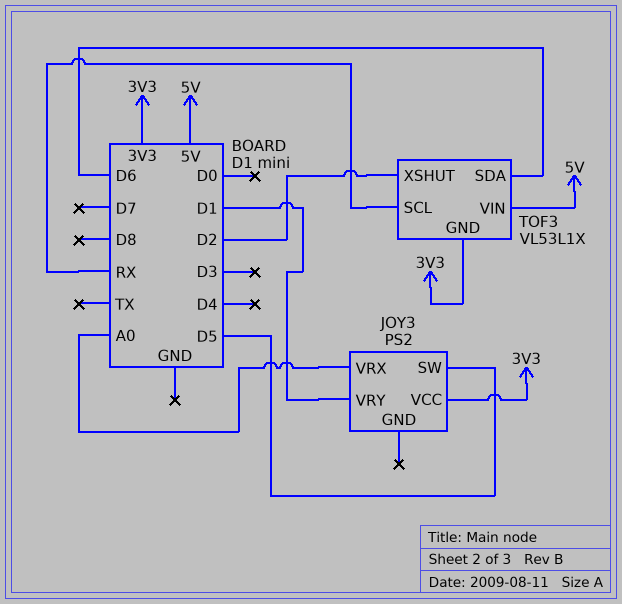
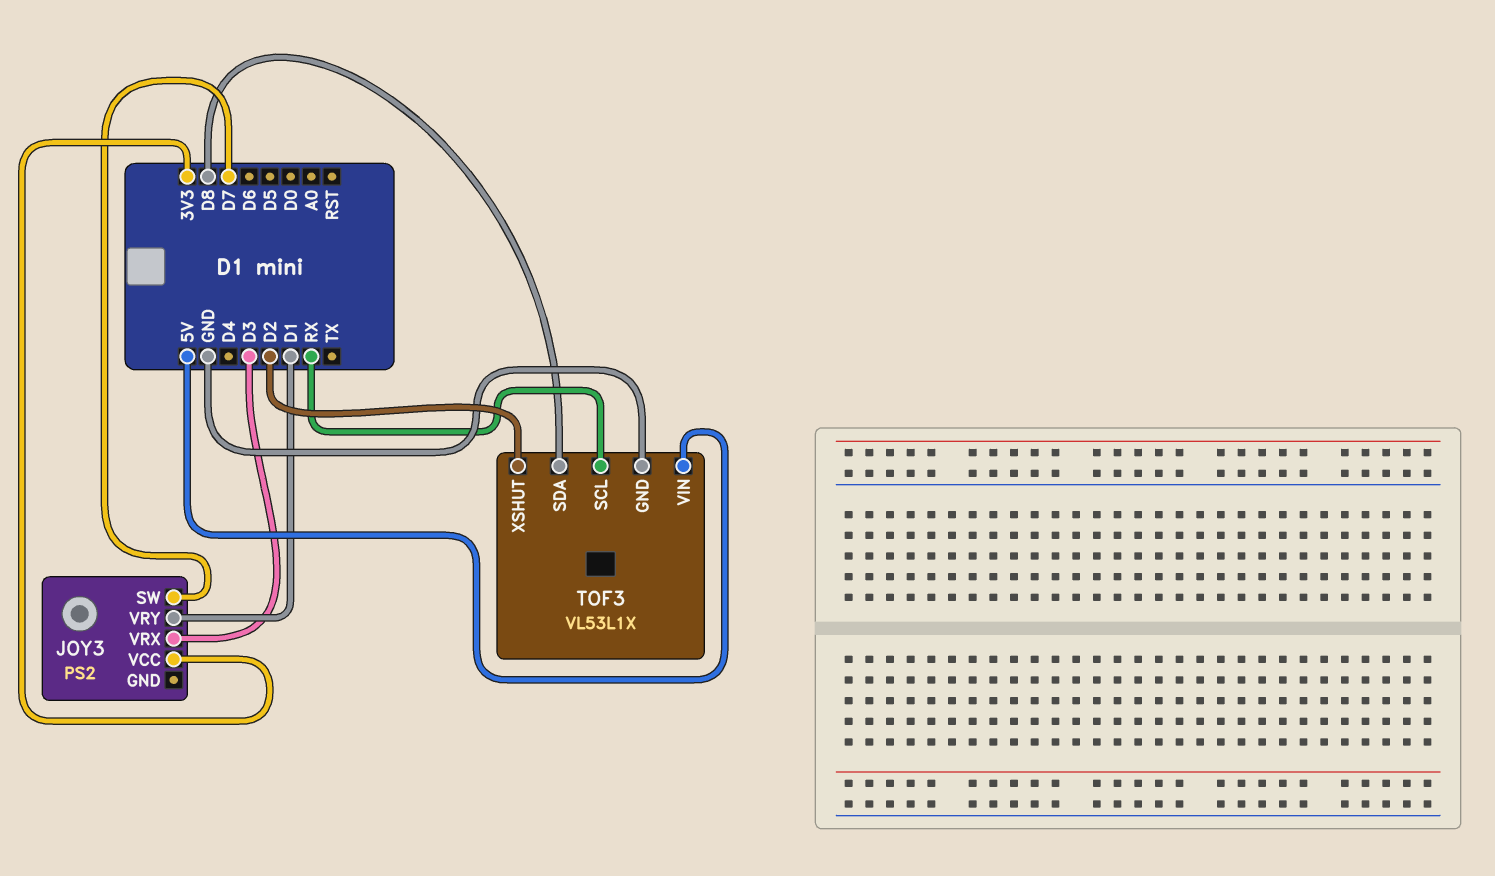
JOY3 pin SW: D5 -> D7
JOY3 pin VRX: A0 -> D3
TOF3 pin GND: 3V3 -> GND
TOF3 pin SDA: D6 -> D8

